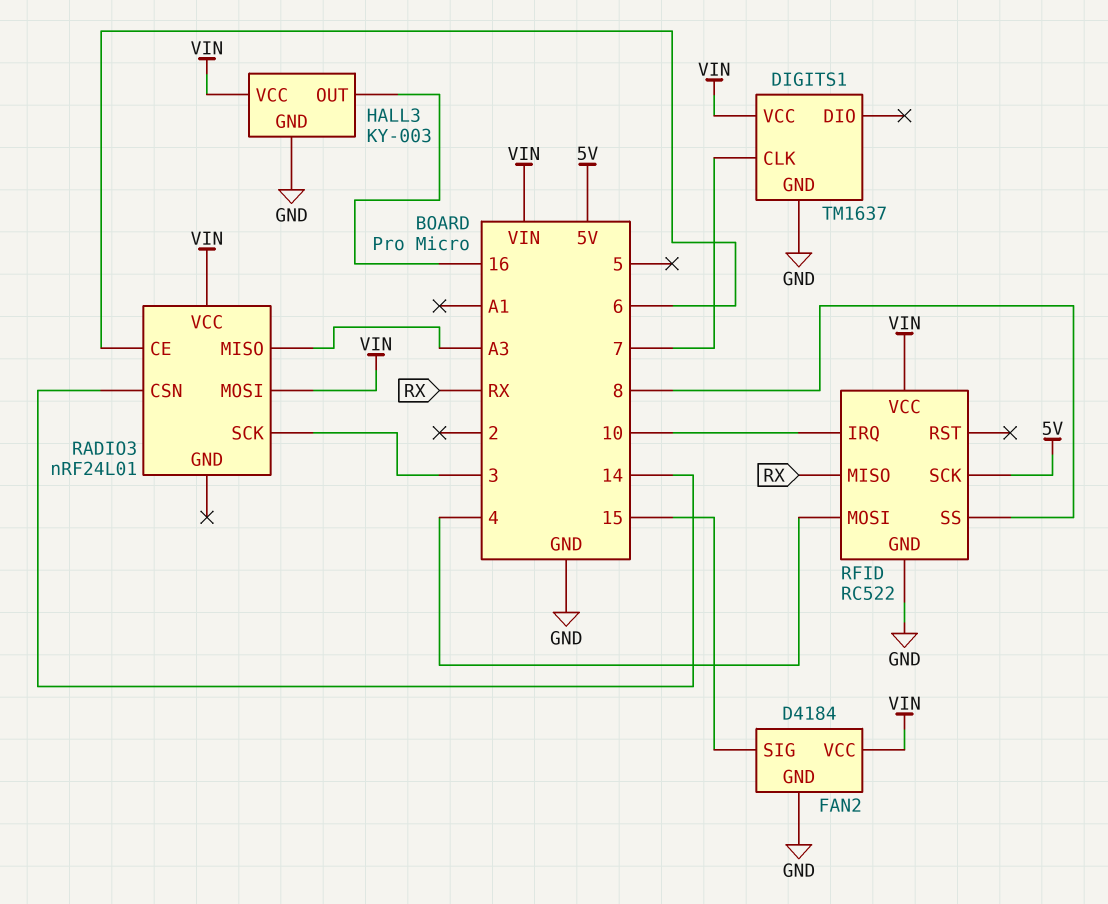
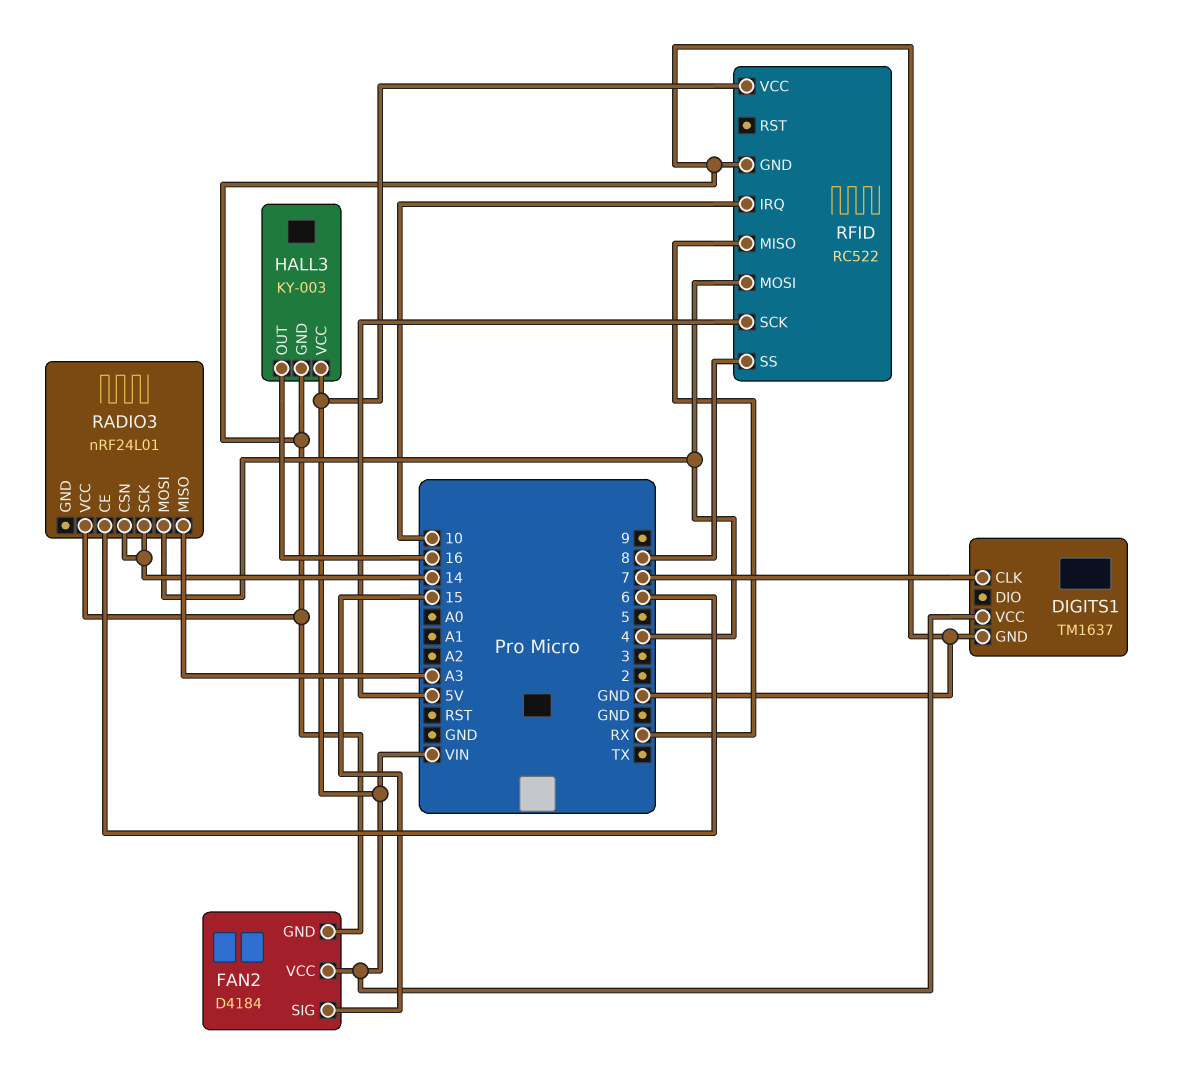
RADIO3 pin MOSI: VIN -> 4
RADIO3 pin SCK: 3 -> 14
RADIO3 pin VCC: VIN -> GND

